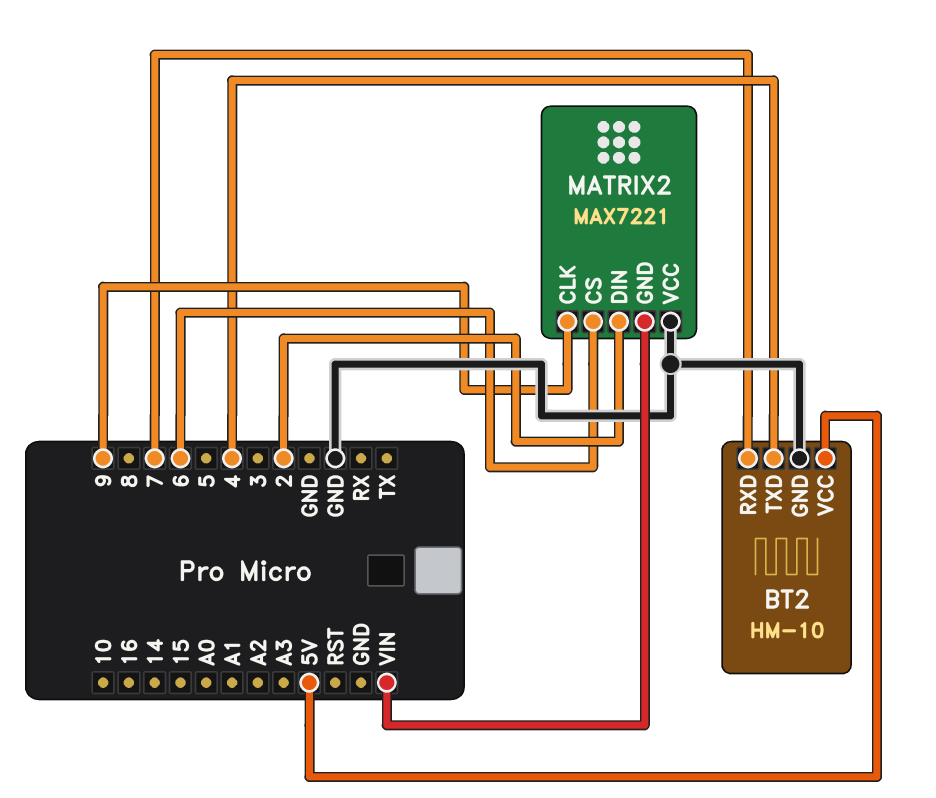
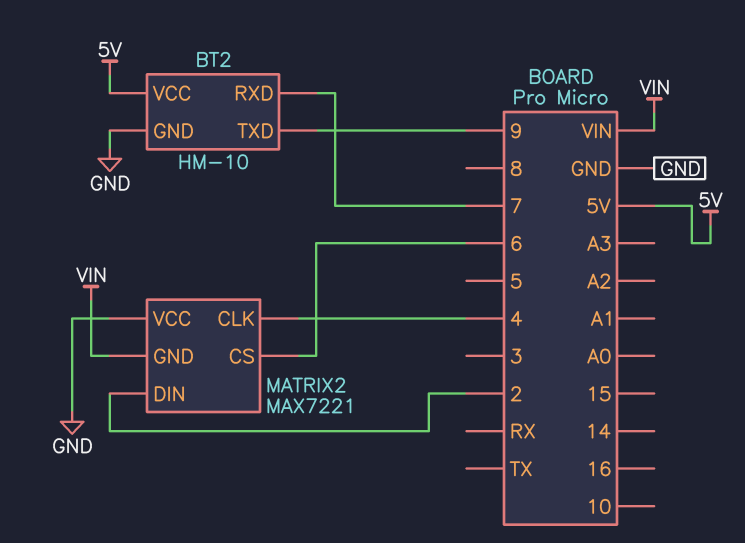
BT2 pin TXD: 4 -> 9
MATRIX2 pin CLK: 9 -> 4

